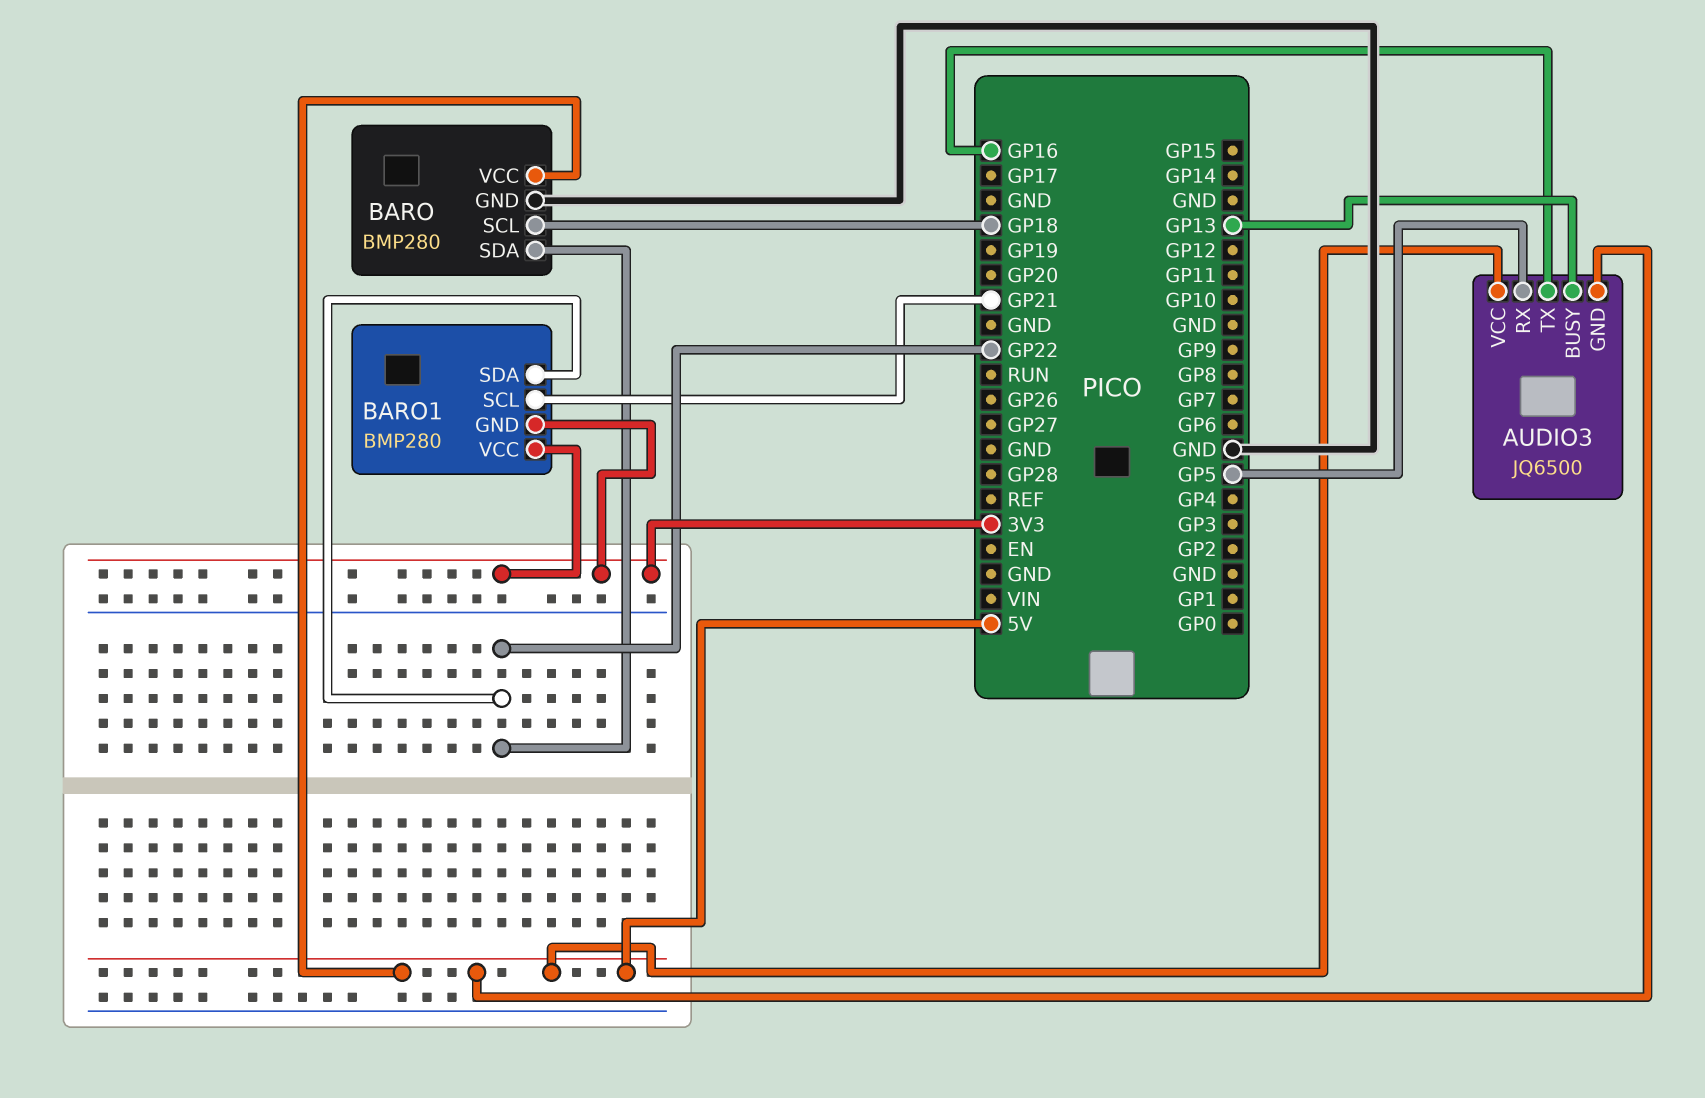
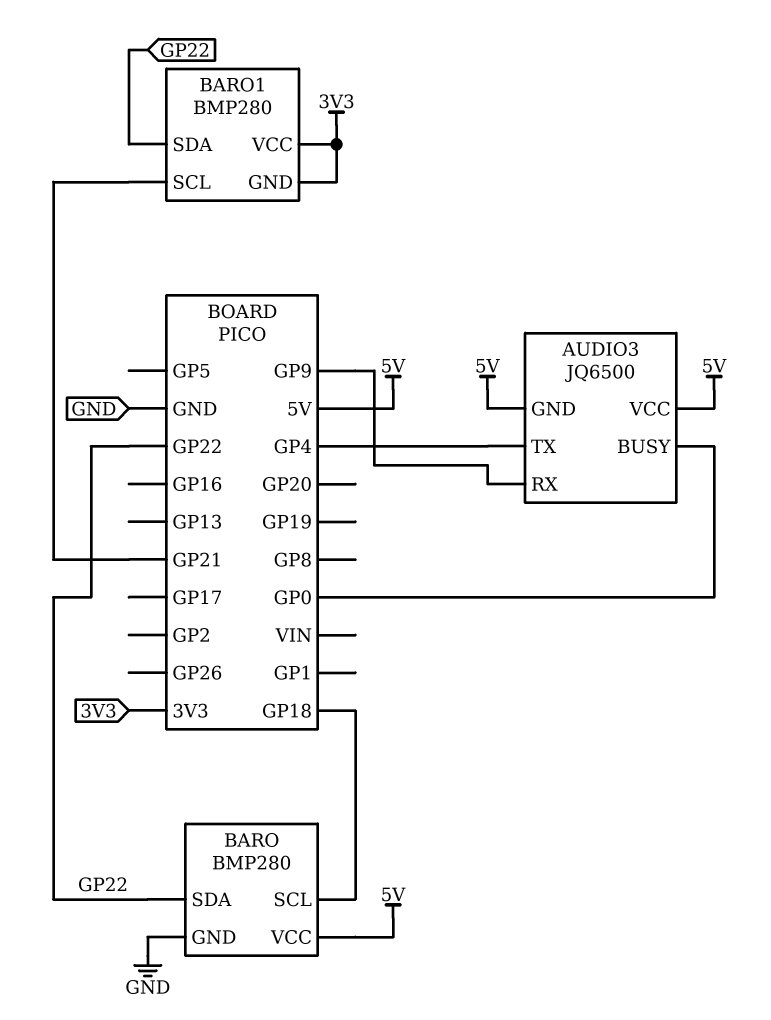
AUDIO3 pin BUSY: GP13 -> GP0
AUDIO3 pin RX: GP5 -> GP9
AUDIO3 pin TX: GP16 -> GP4

